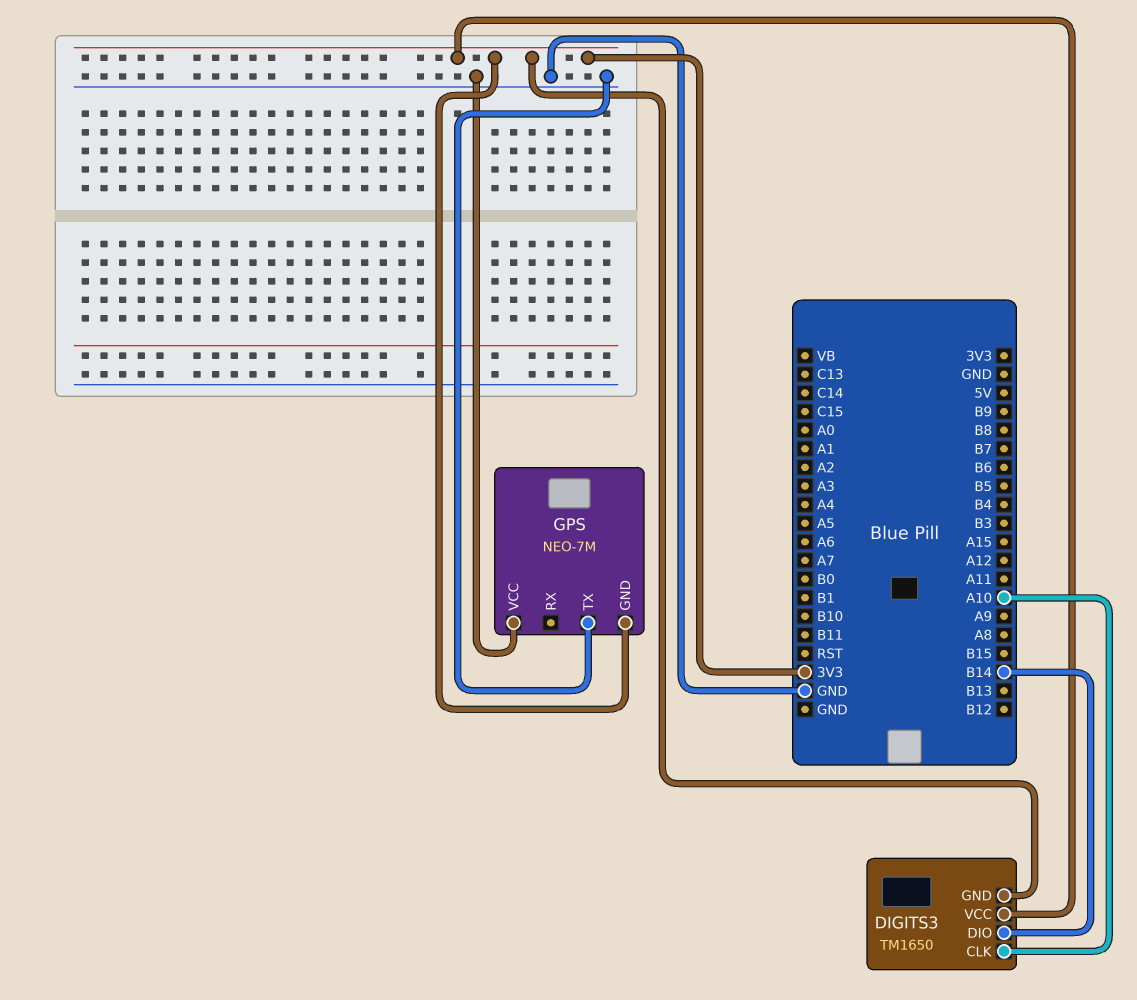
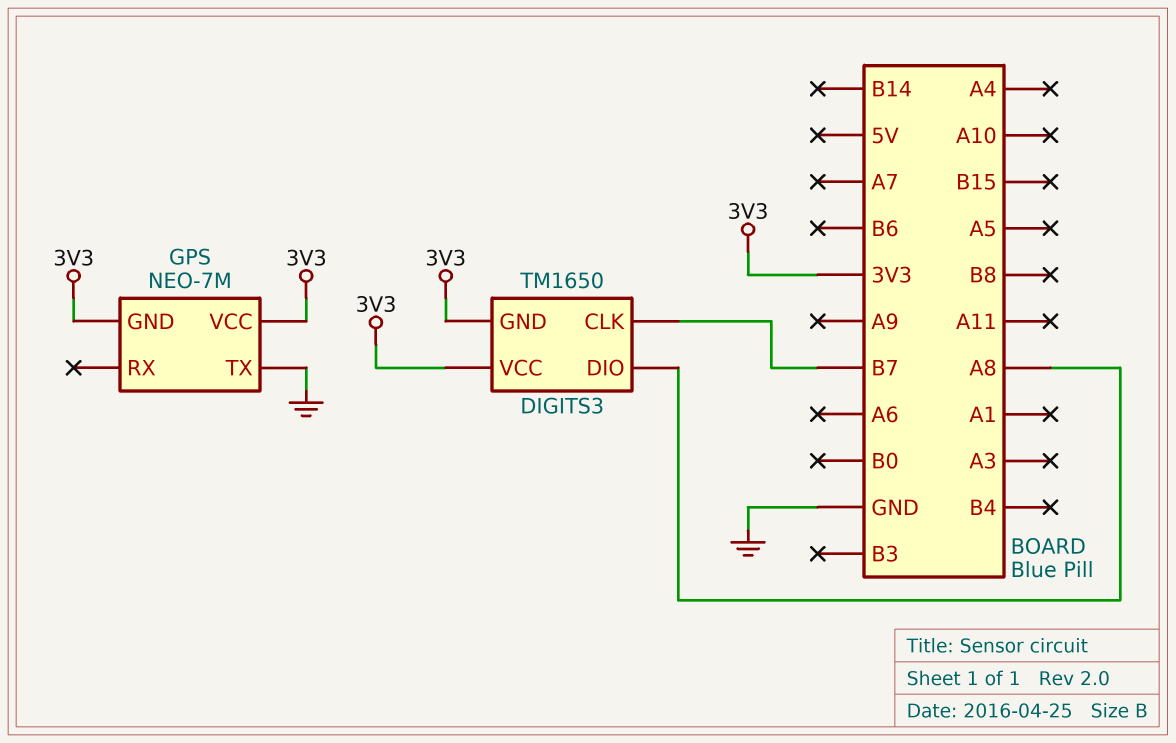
DIGITS3 pin CLK: A10 -> B7
DIGITS3 pin DIO: B14 -> A8
GPS pin VCC: GND -> 3V3

